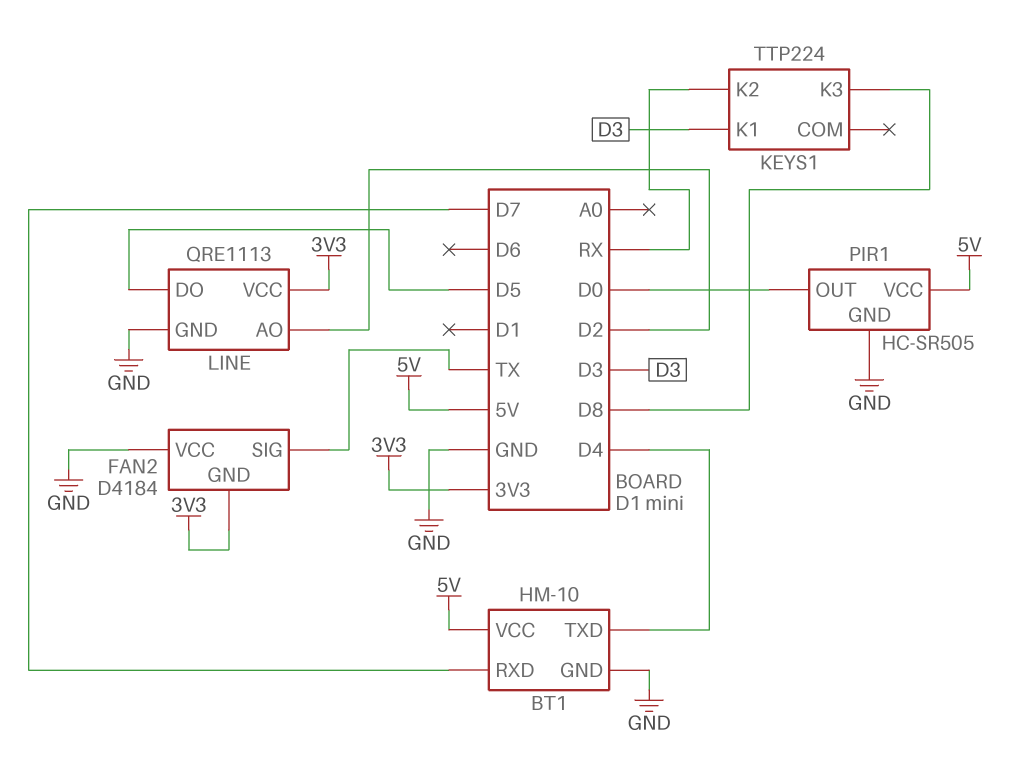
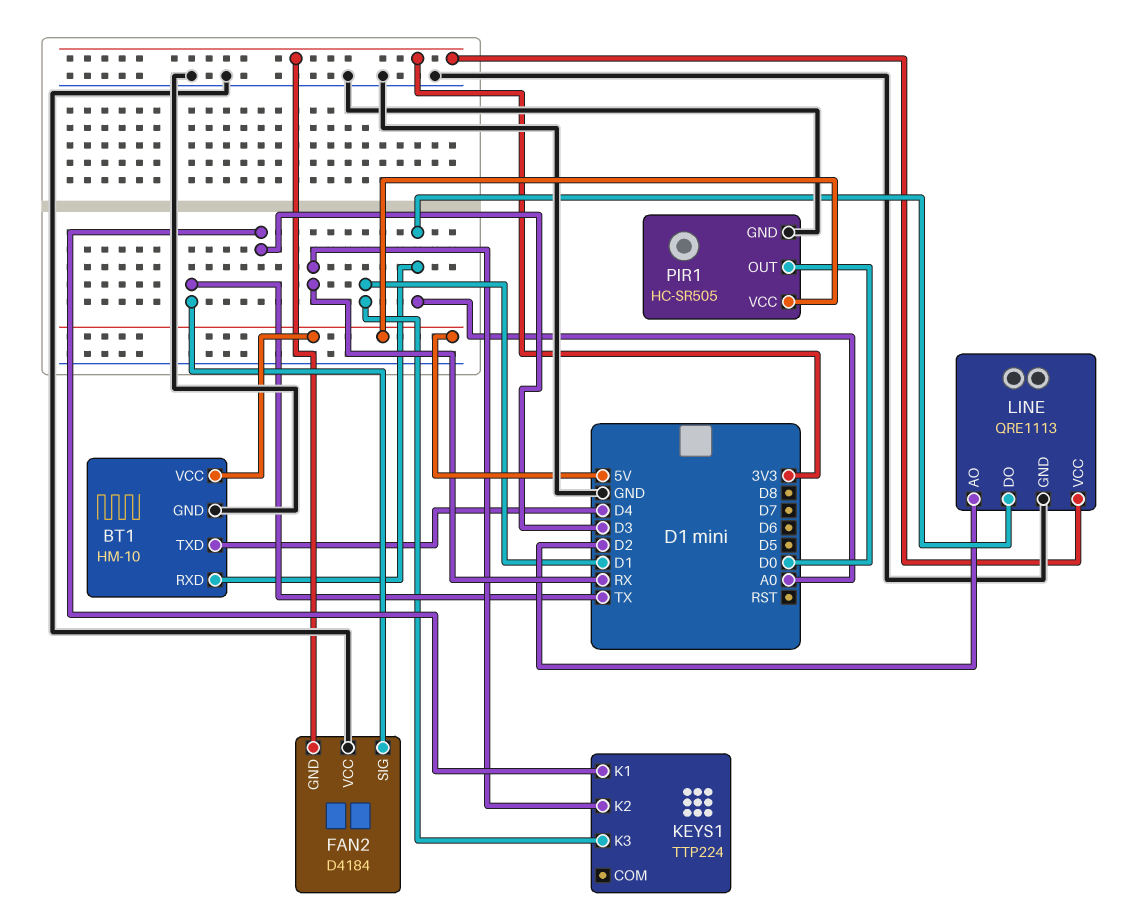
BT1 pin RXD: D7 -> A0
KEYS1 pin K3: D8 -> D1
LINE pin DO: D5 -> A0

